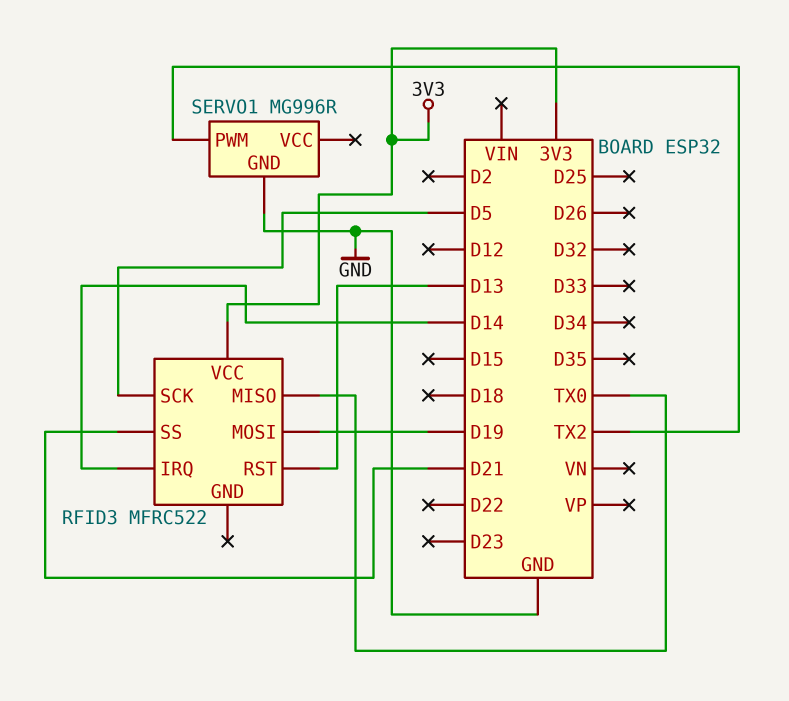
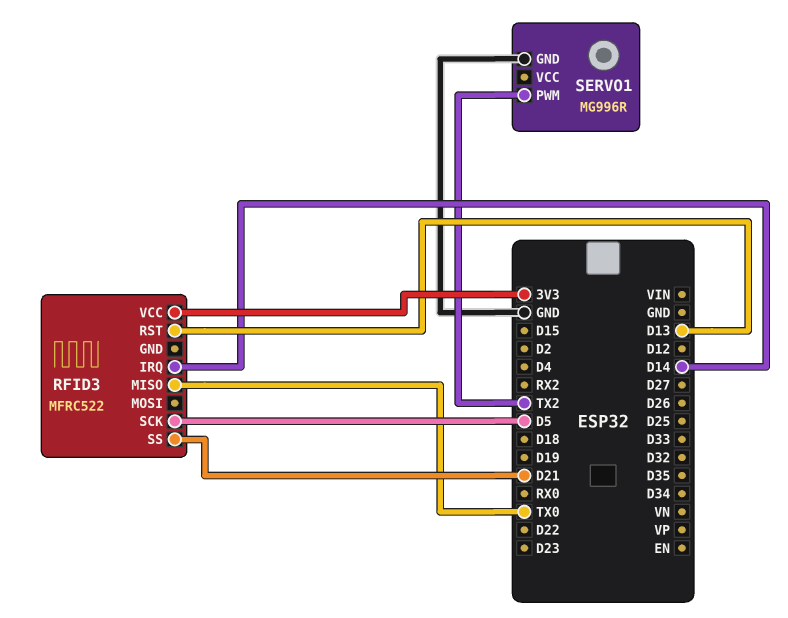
RFID3 pin MOSI: D19 -> none

